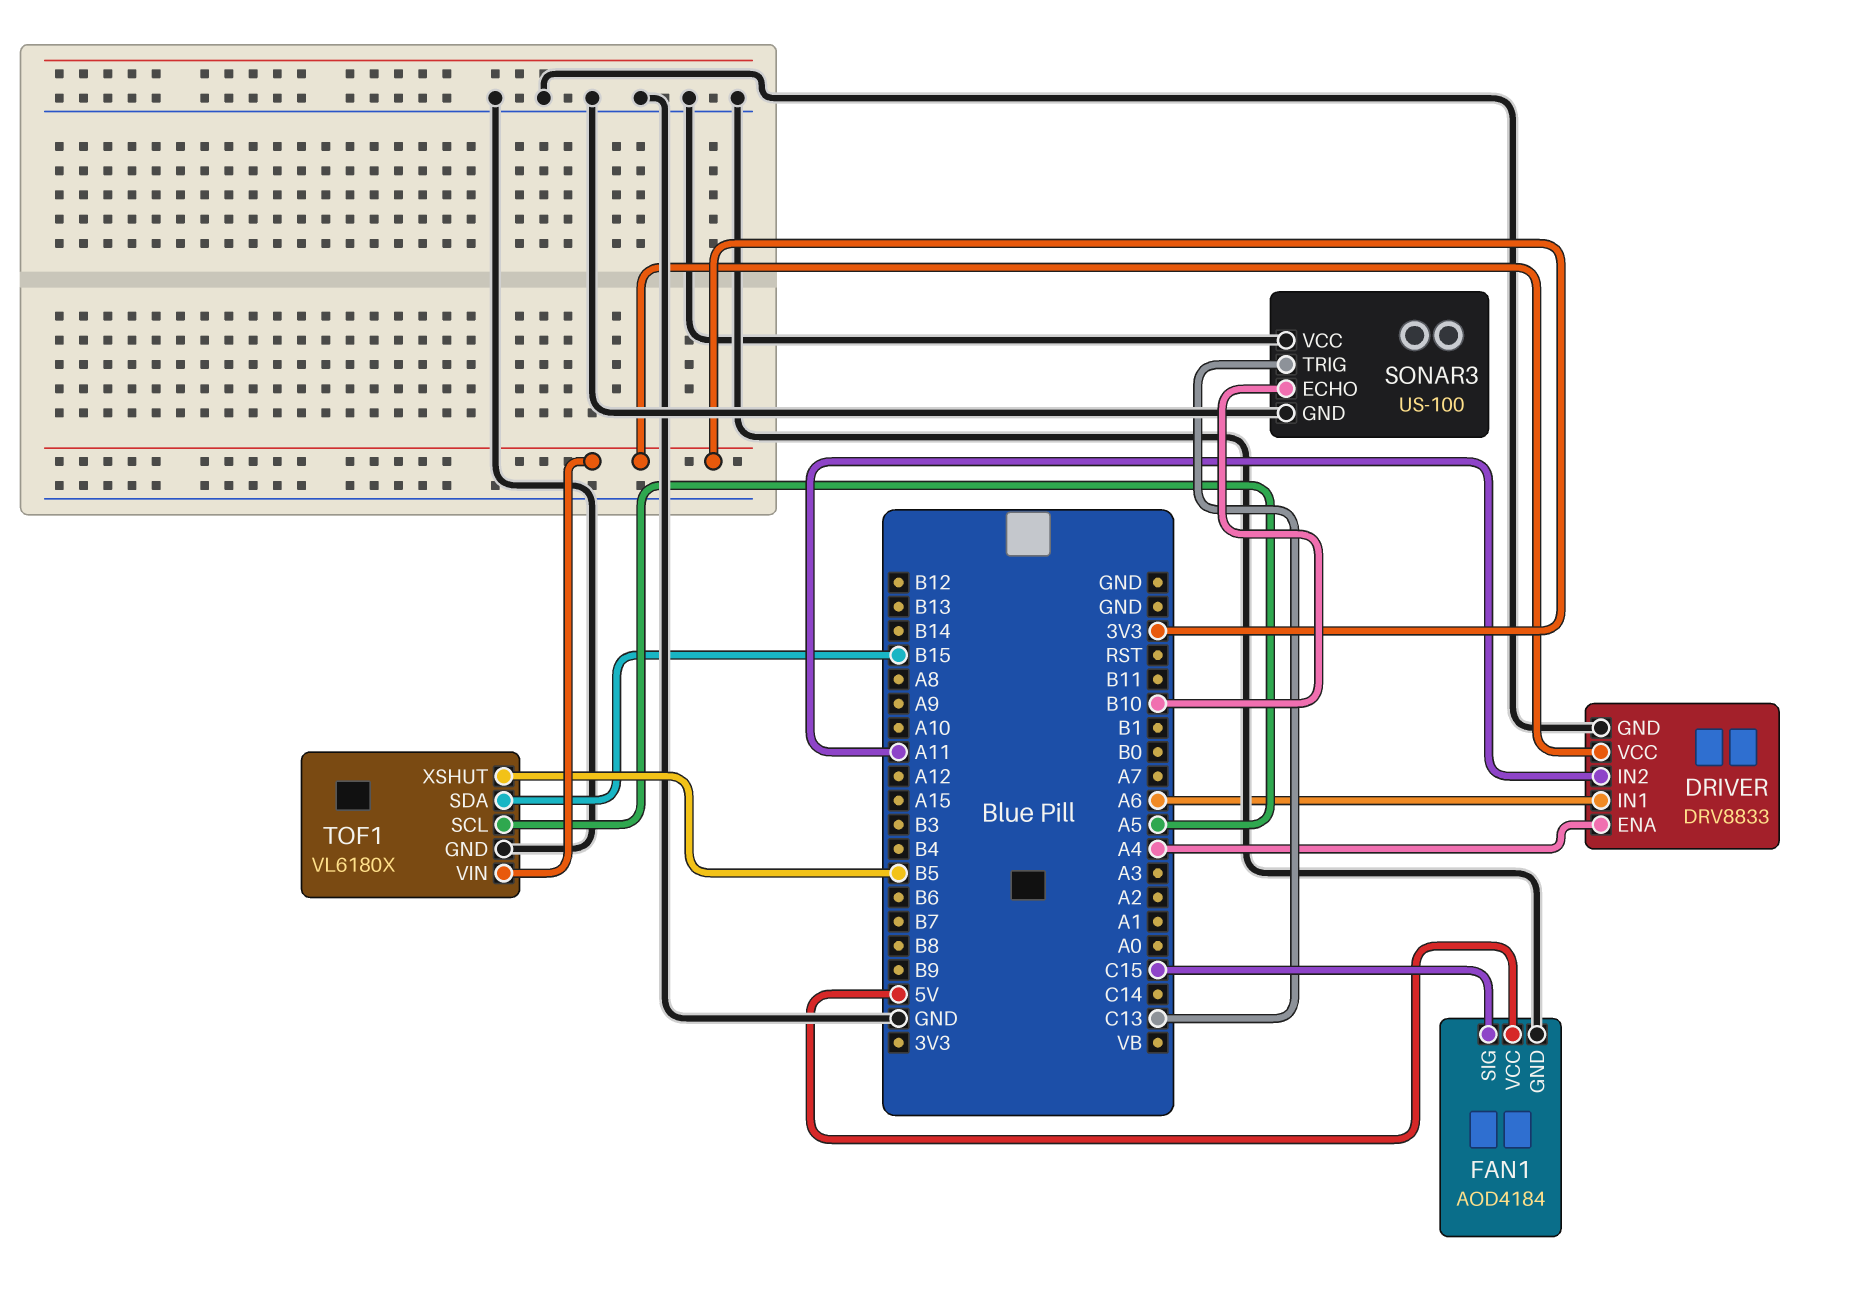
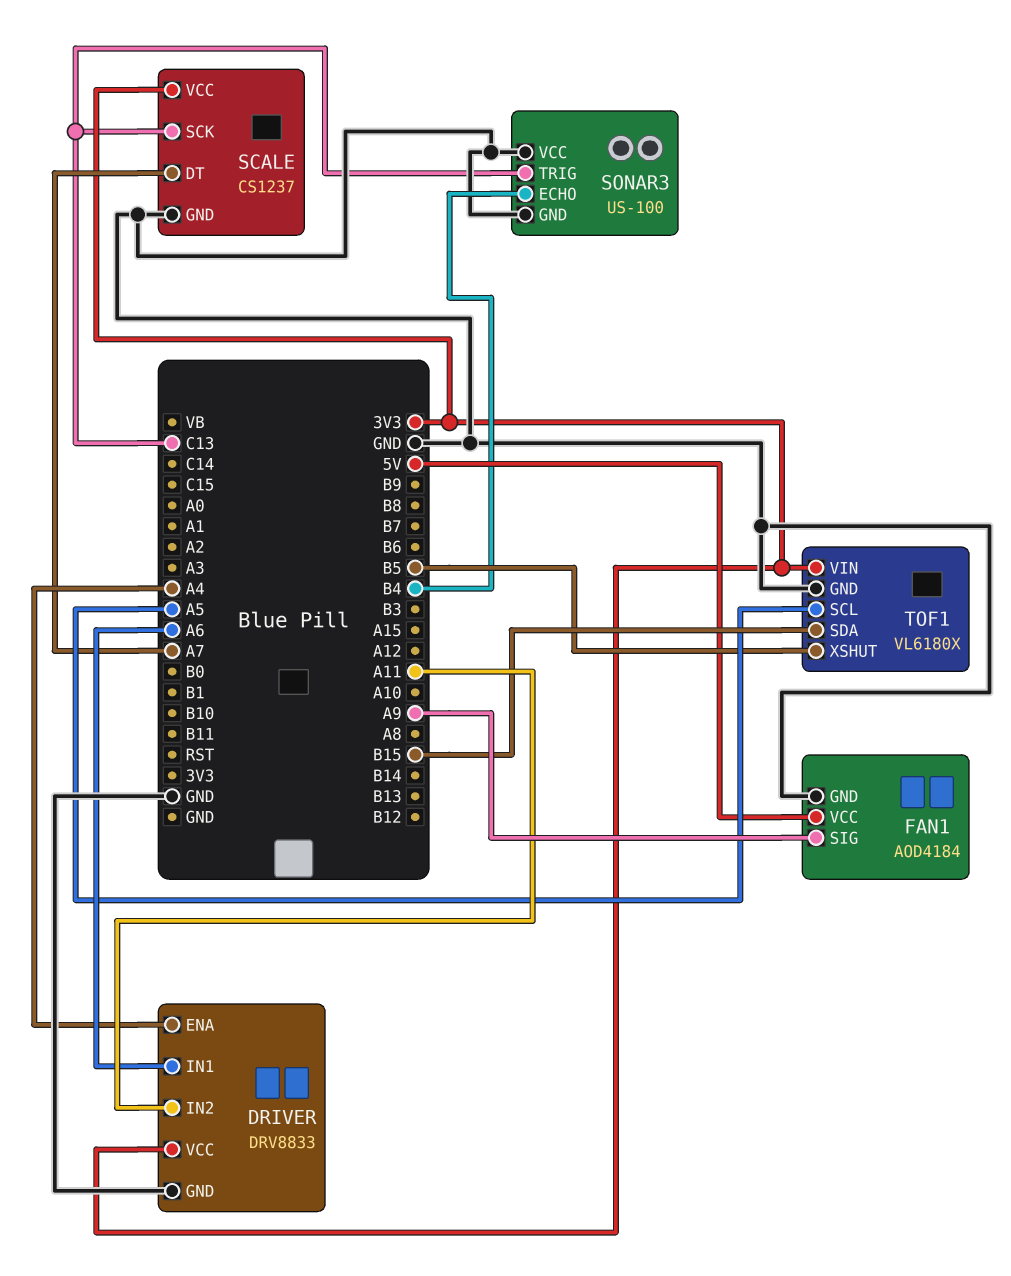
FAN1 pin SIG: C15 -> A9
SCALE: none -> CS1237
SCALE pin DT: none -> A7
SCALE pin GND: none -> GND
SCALE pin SCK: none -> C13
SCALE pin VCC: none -> 3V3
SONAR3 pin ECHO: B10 -> B4

